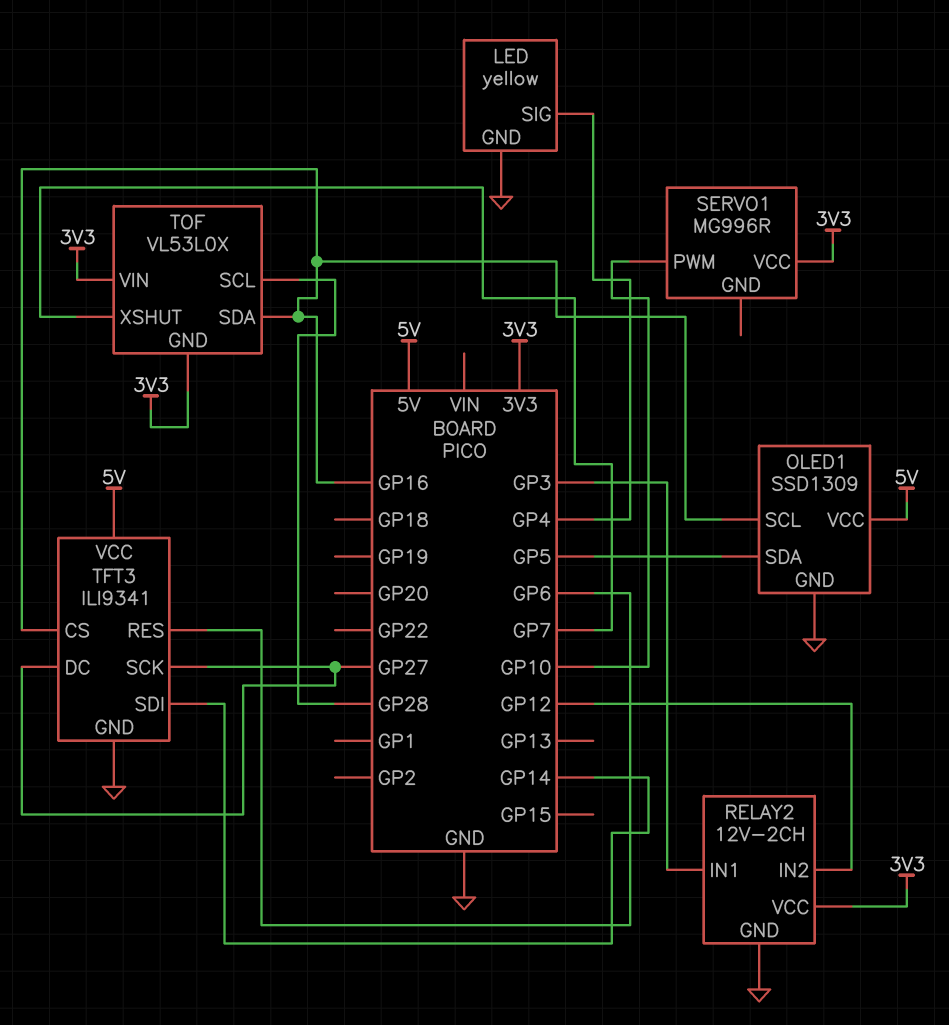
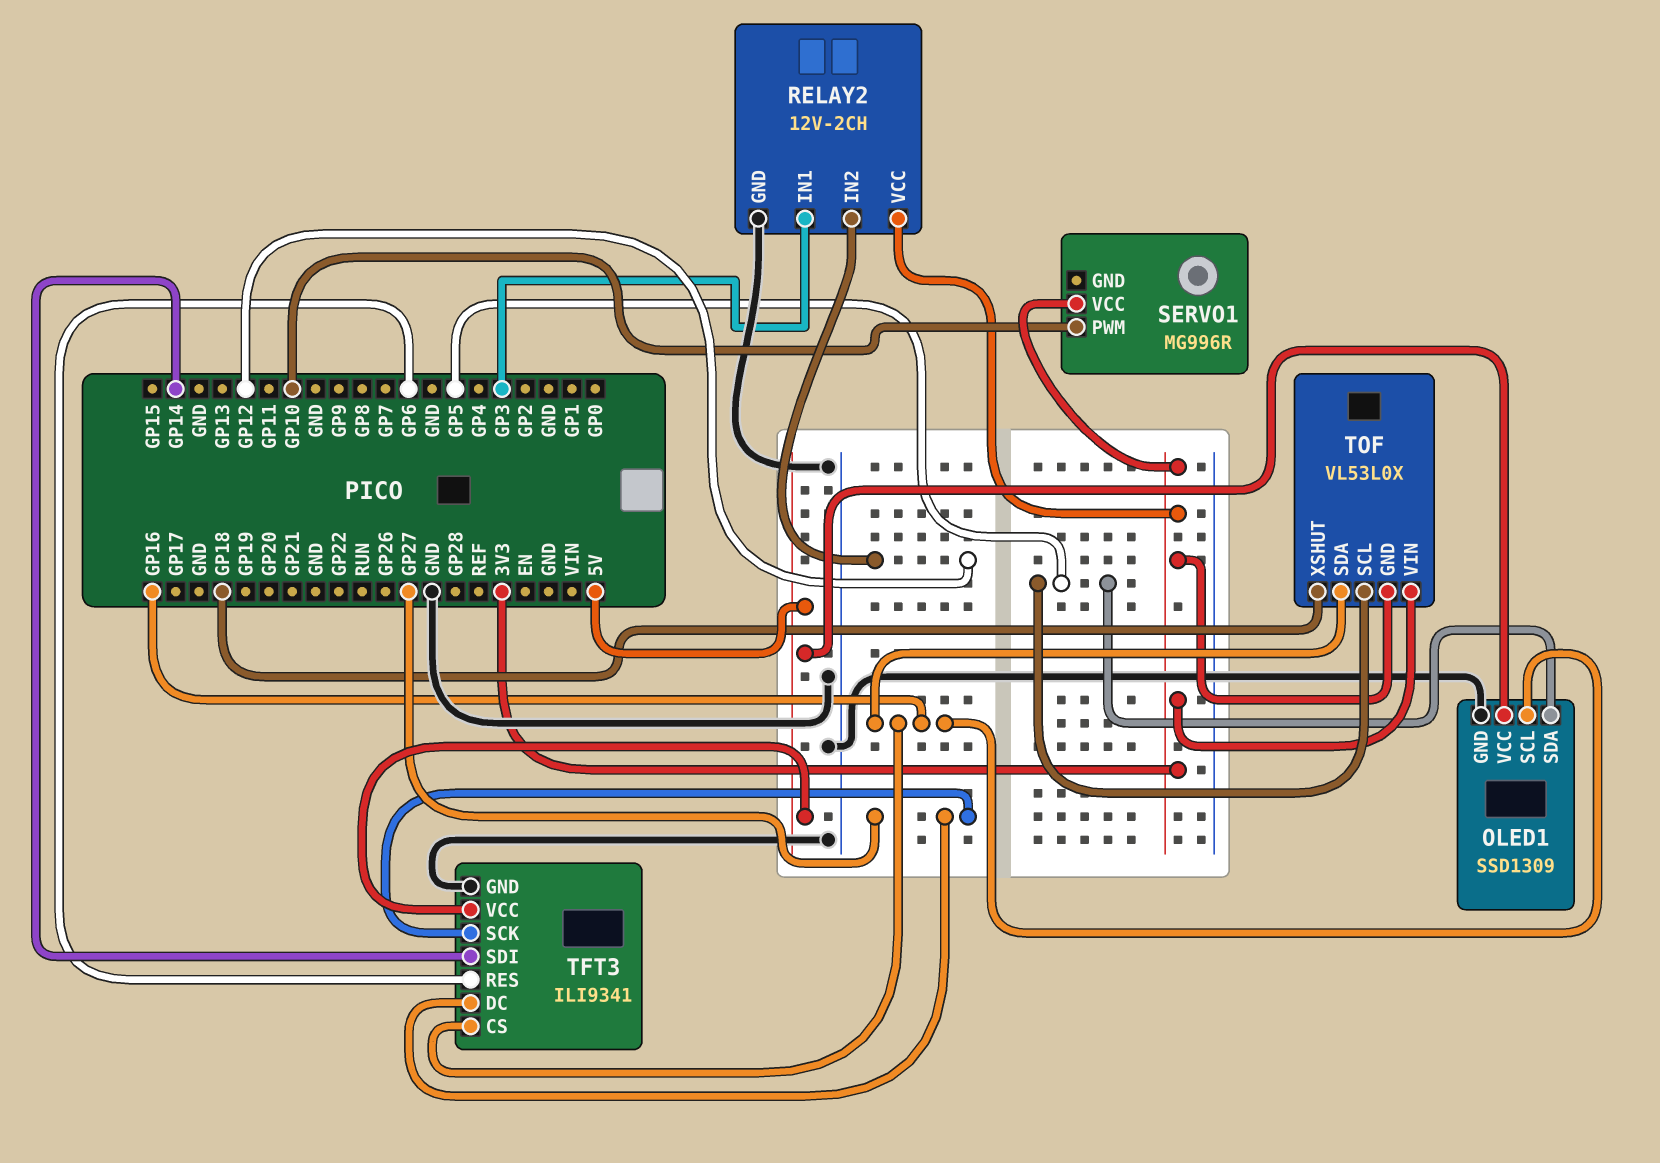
LED: yellow -> none
LED pin GND: GND -> none
LED pin SIG: GP4 -> none
TOF pin SCL: GP28 -> GP5
TOF pin XSHUT: GP7 -> GP18

